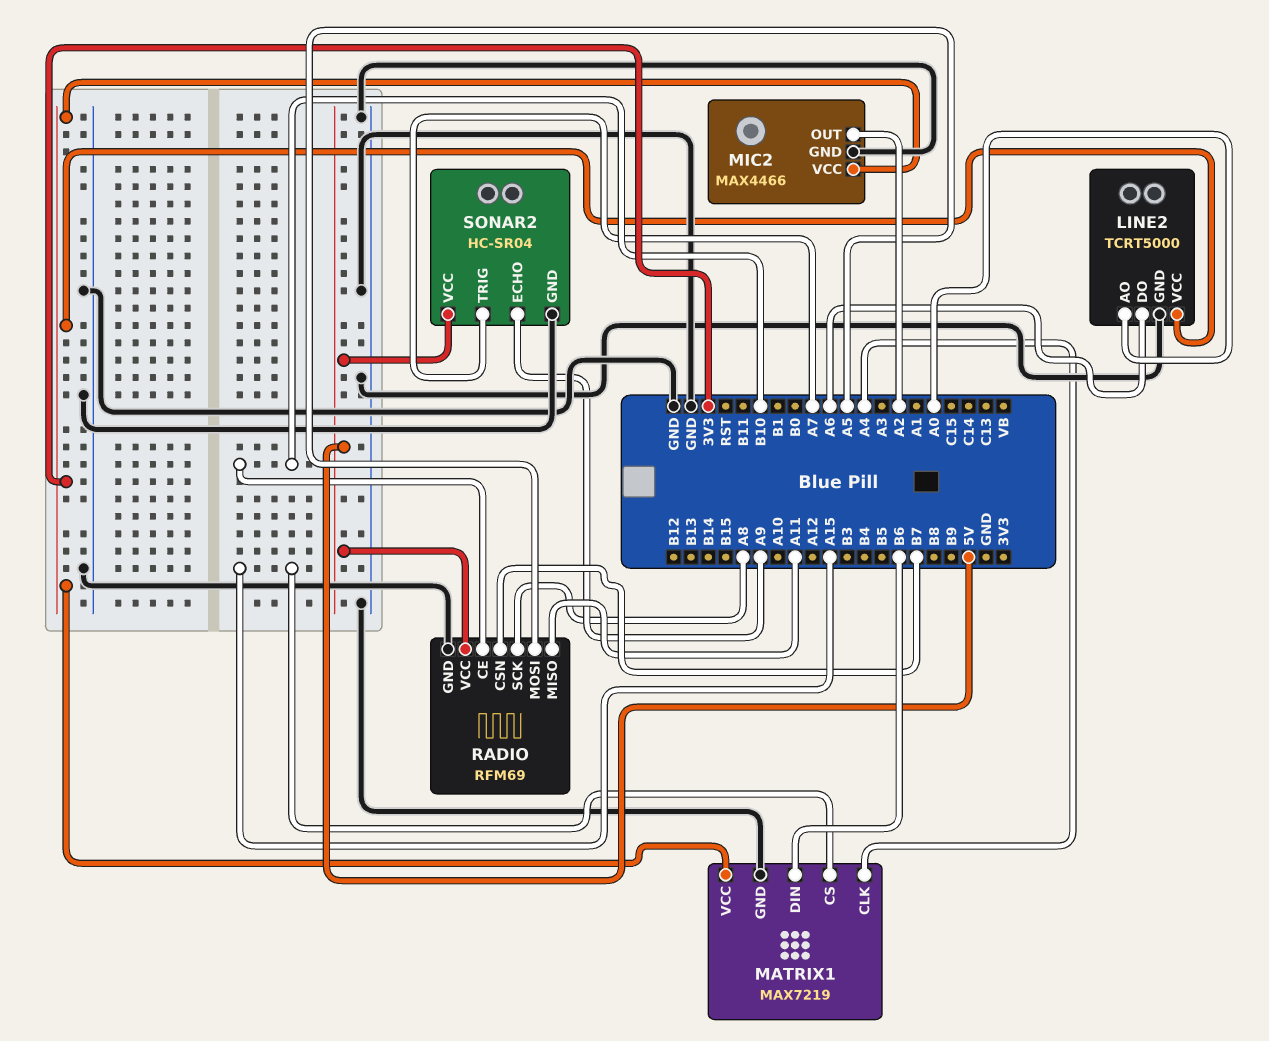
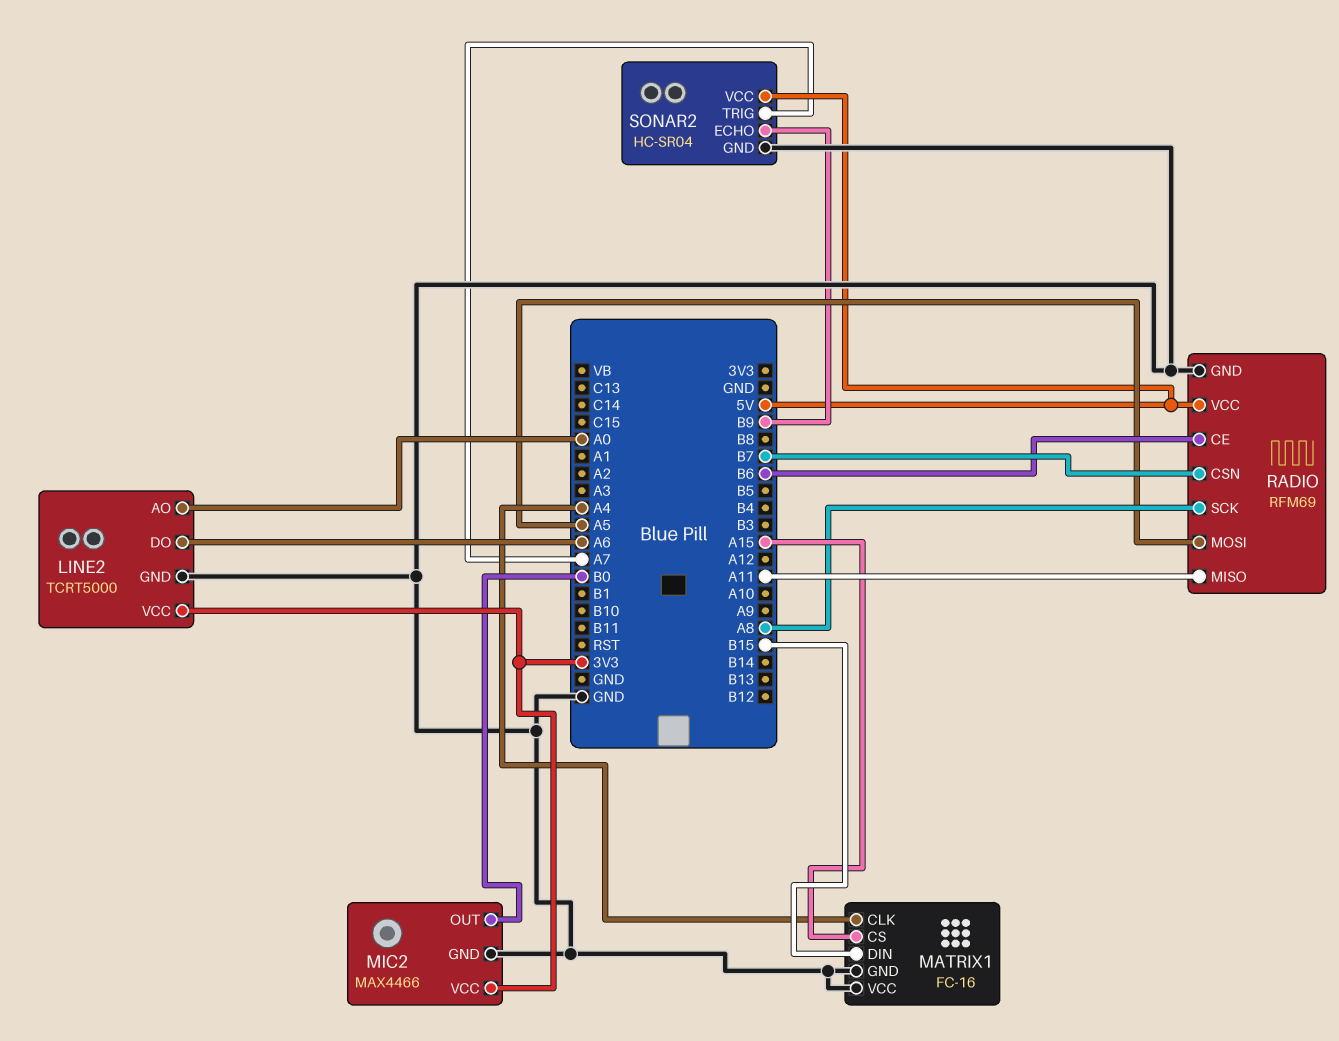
MATRIX1: MAX7219 -> FC-16
MATRIX1 pin DIN: B6 -> B15
MATRIX1 pin VCC: 3V3 -> GND
MIC2 pin OUT: A2 -> B0
RADIO pin CE: B10 -> B6
SONAR2 pin ECHO: A9 -> B9

